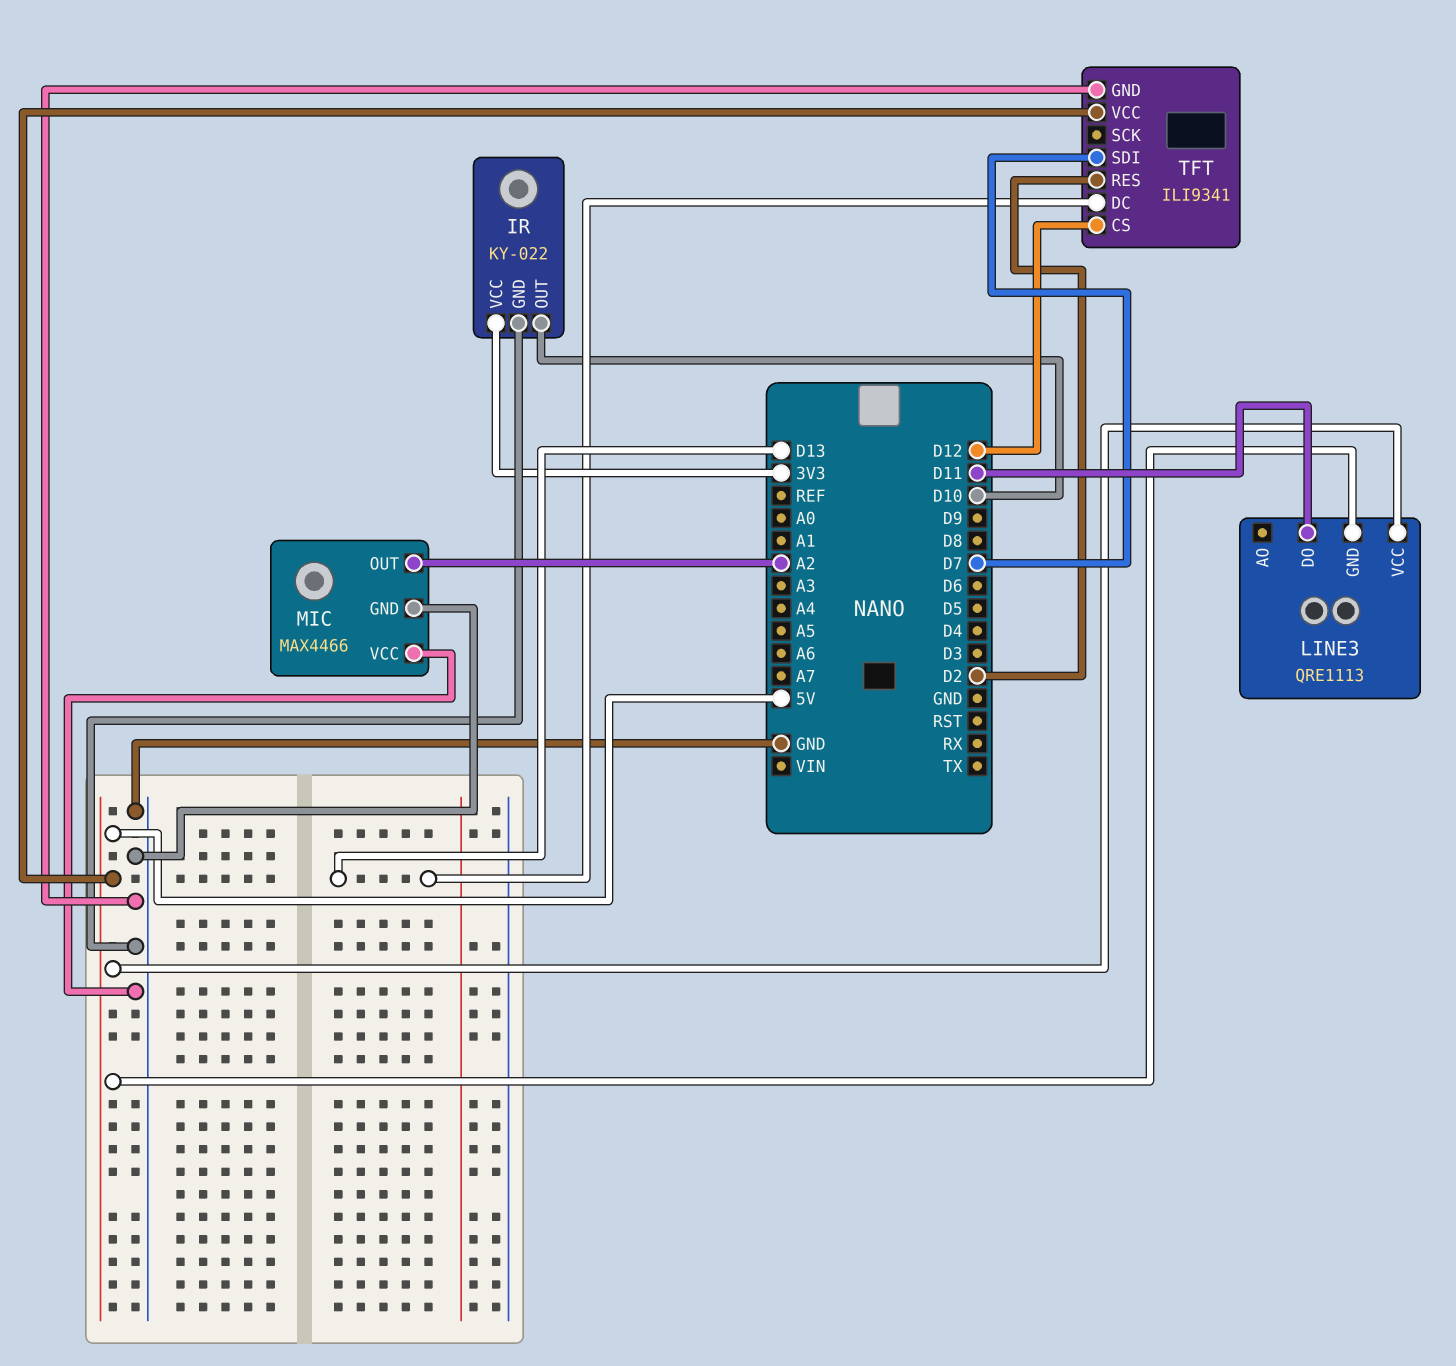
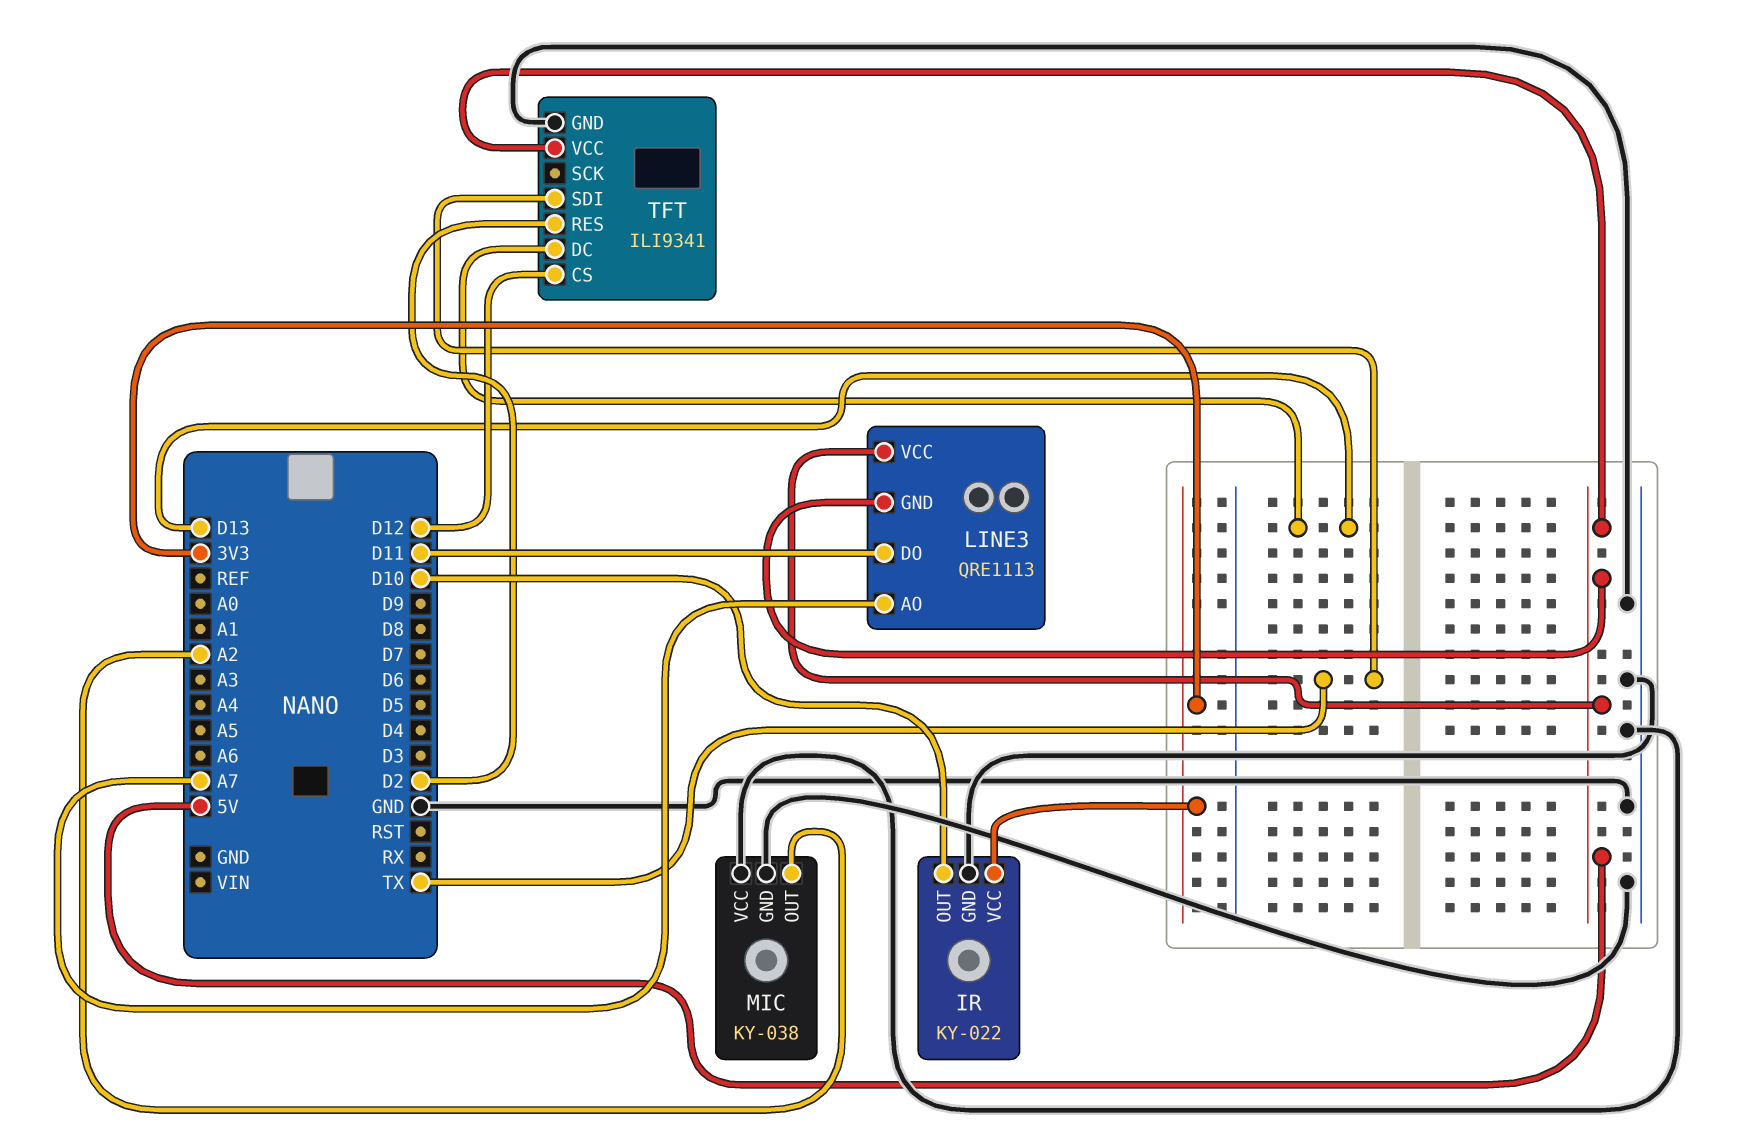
LINE3 pin AO: none -> A7
MIC: MAX4466 -> KY-038
TFT pin SDI: D7 -> TX

